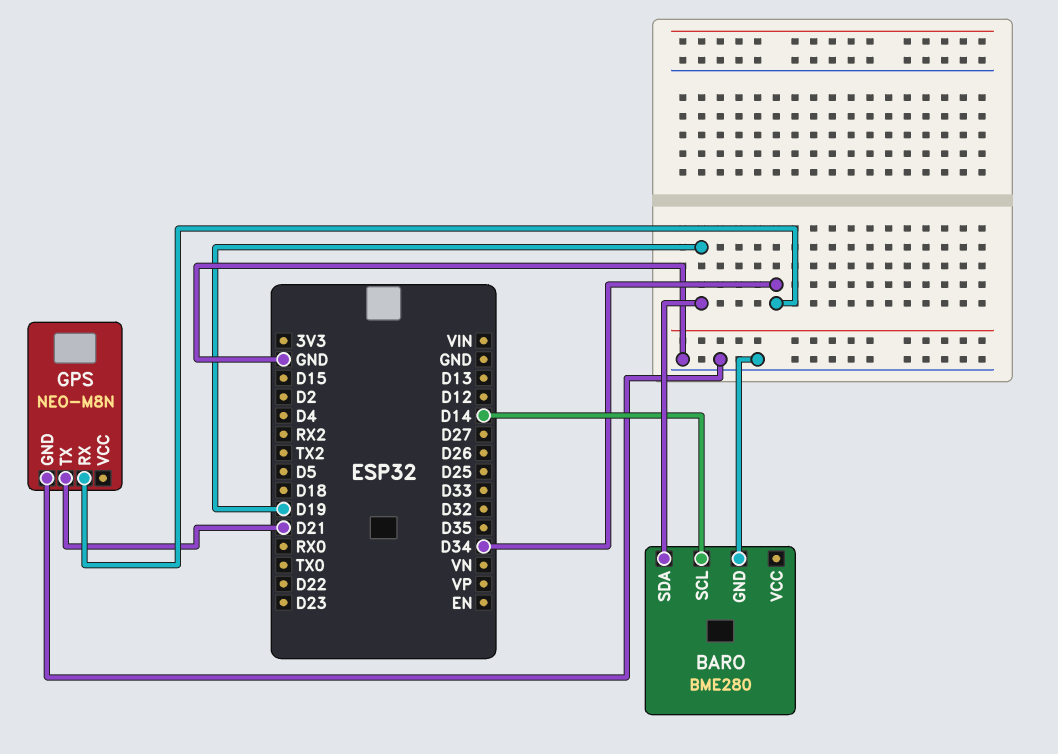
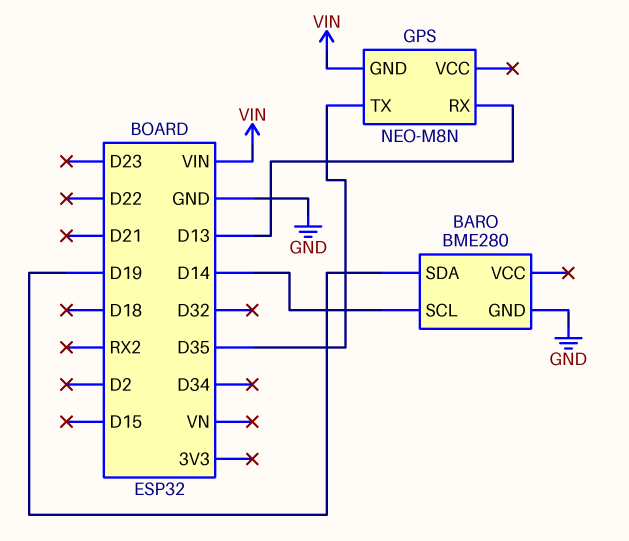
GPS pin GND: GND -> VIN
GPS pin RX: D34 -> D13
GPS pin TX: D21 -> D35

